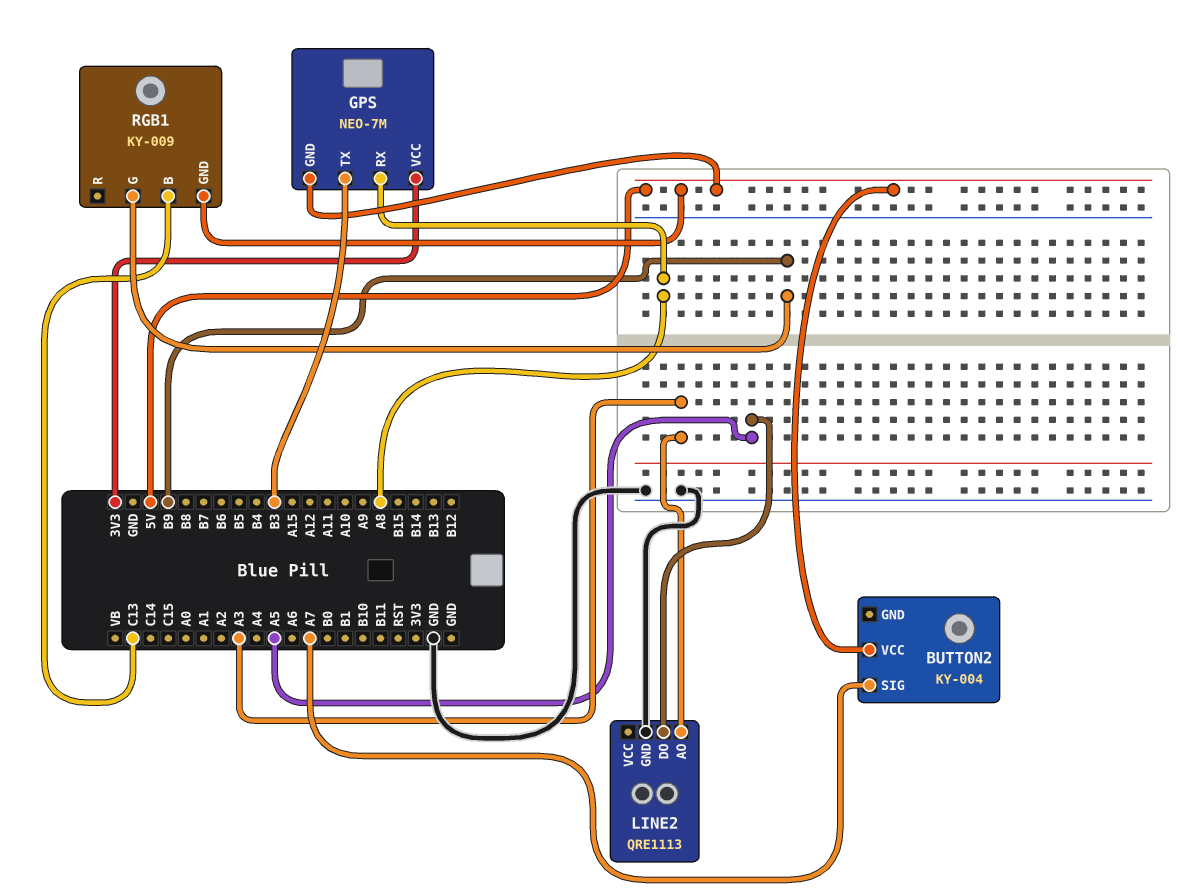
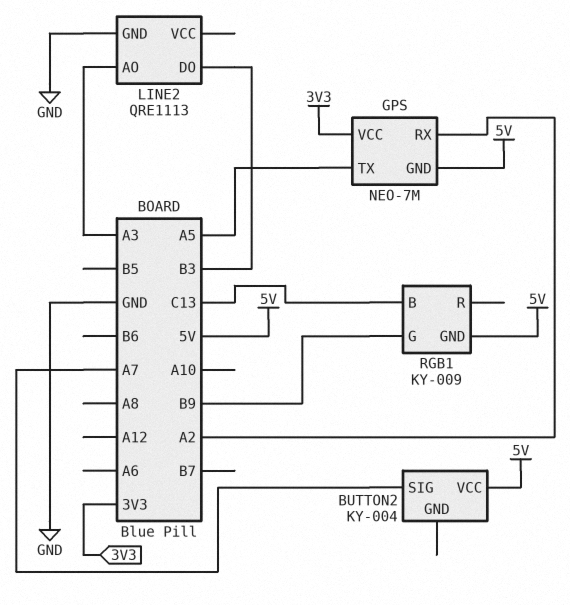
GPS pin RX: A8 -> A2
GPS pin TX: B3 -> A5
LINE2 pin DO: A5 -> B3

